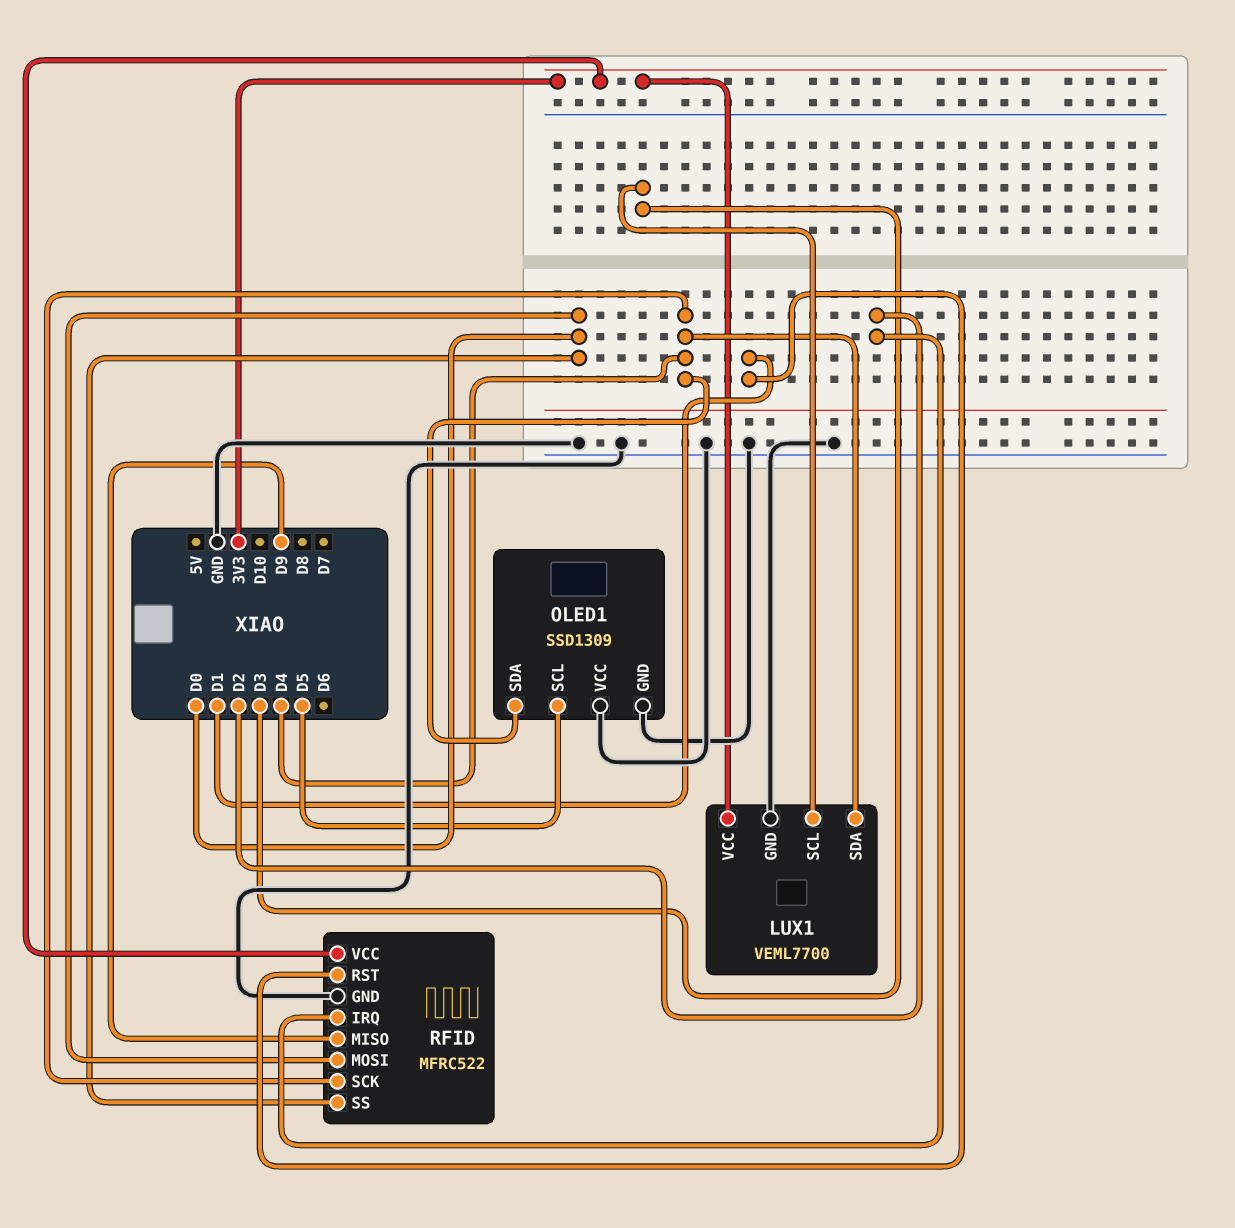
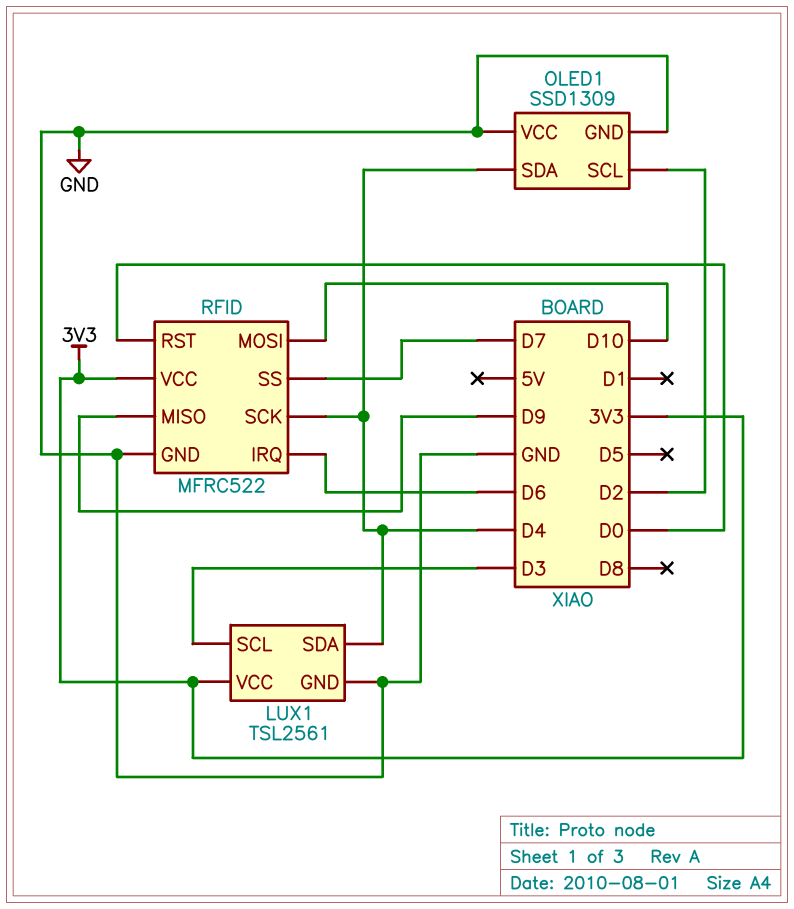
LUX1: VEML7700 -> TSL2561
OLED1 pin SCL: D5 -> D2
RFID pin IRQ: D2 -> D6
RFID pin MOSI: D0 -> D10
RFID pin RST: D1 -> D0
RFID pin SS: D0 -> D7

